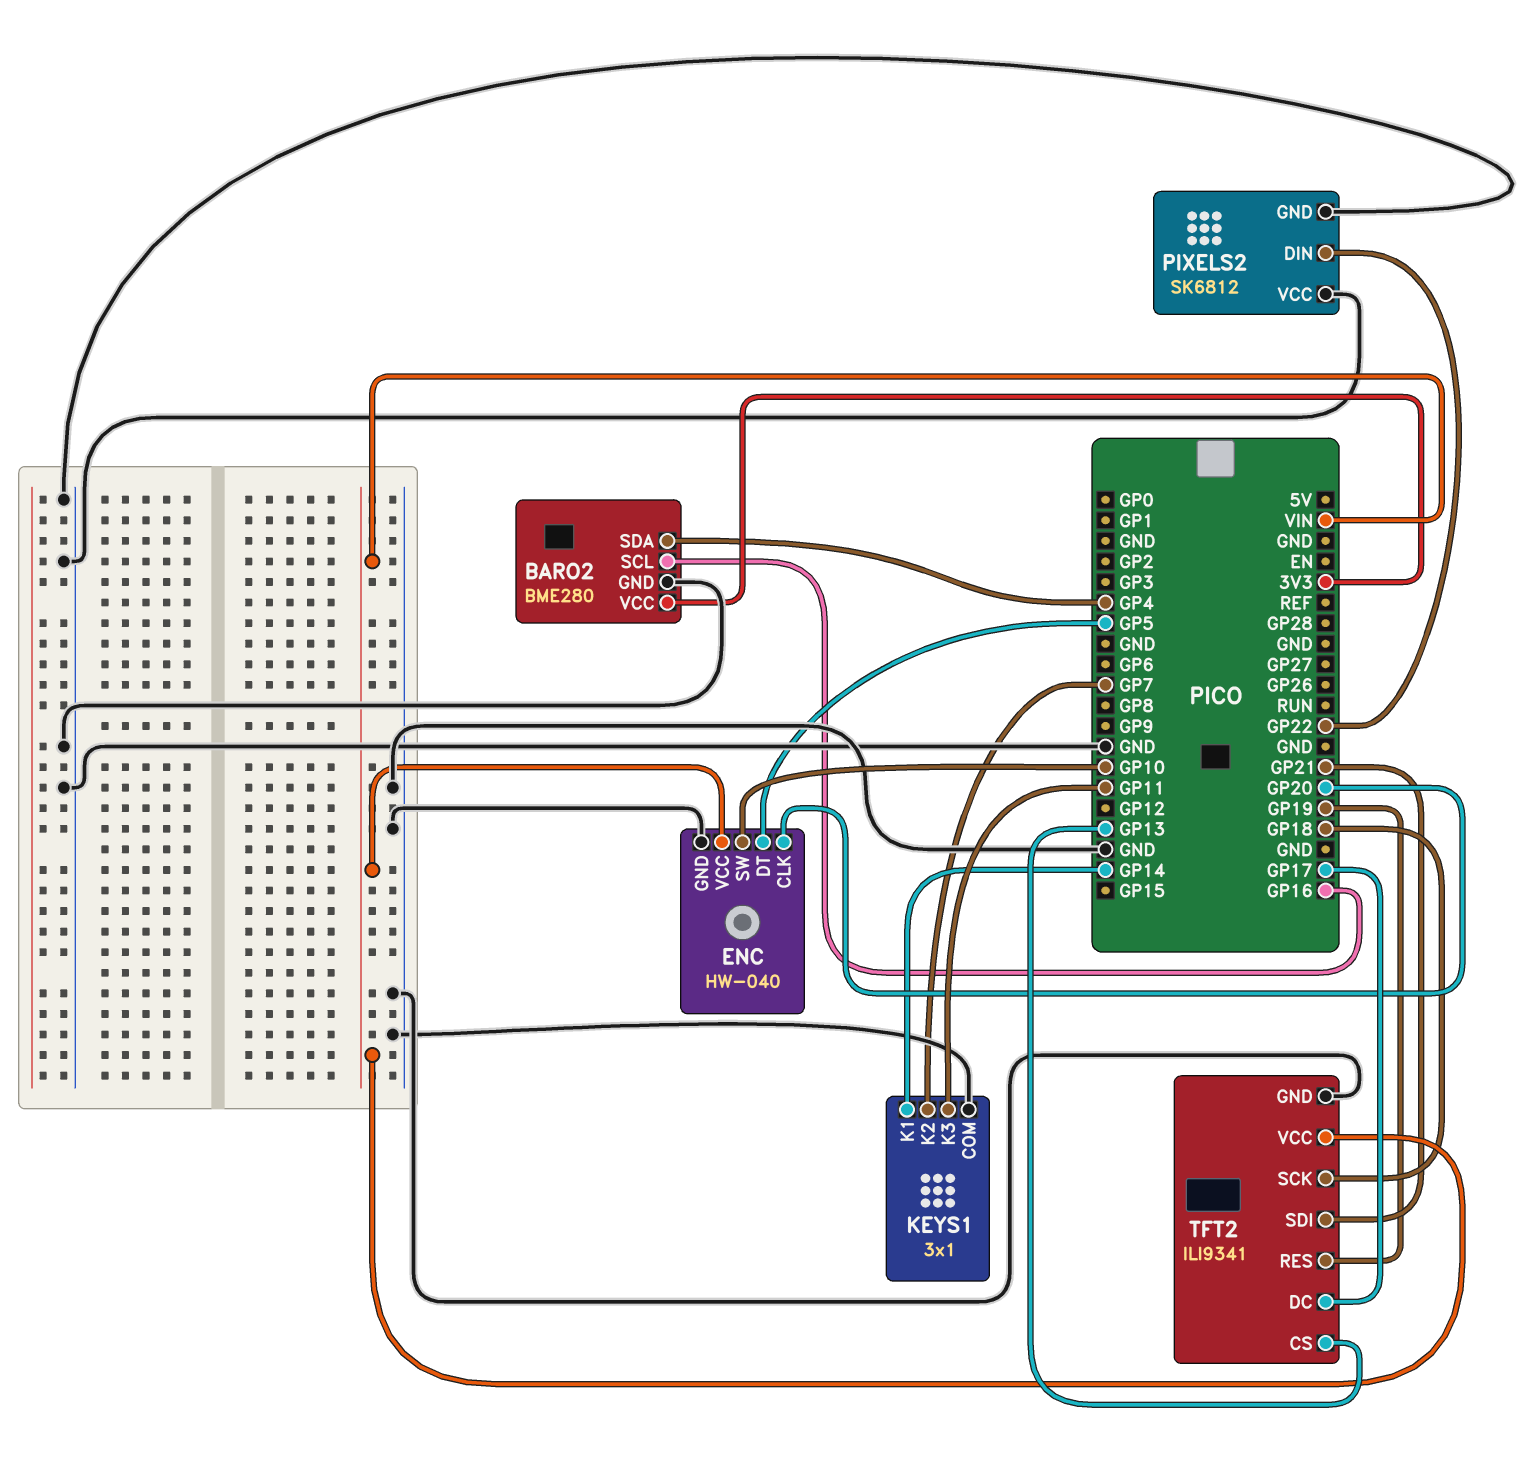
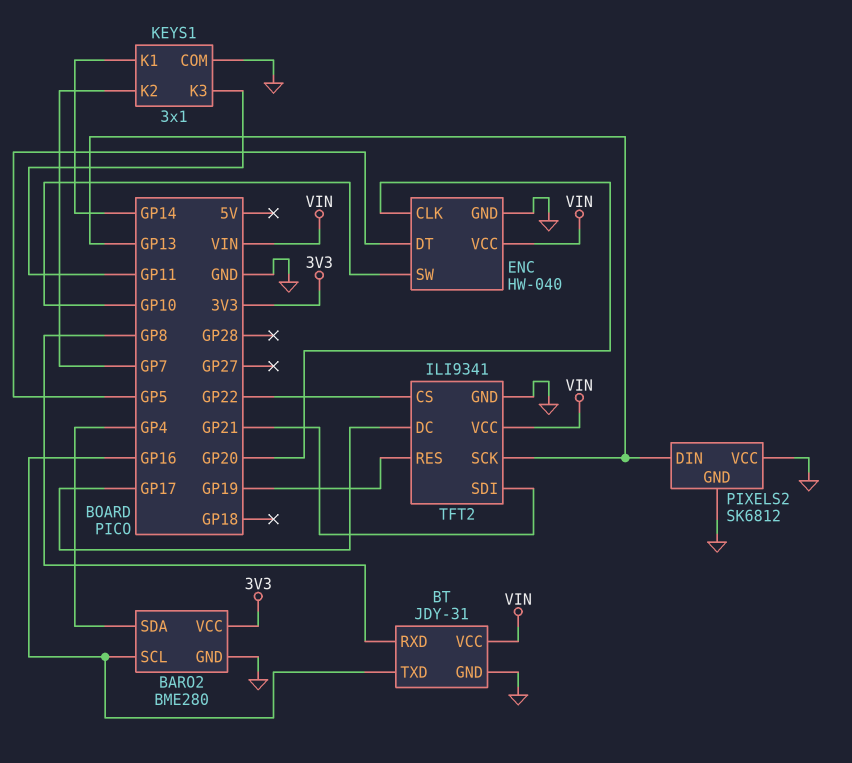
BT: none -> JDY-31
BT pin GND: none -> GND
BT pin RXD: none -> GP8
BT pin TXD: none -> GP16
BT pin VCC: none -> VIN
PIXELS2 pin DIN: GP22 -> GP13
TFT2 pin CS: GP13 -> GP22
TFT2 pin SCK: GP18 -> GP13

